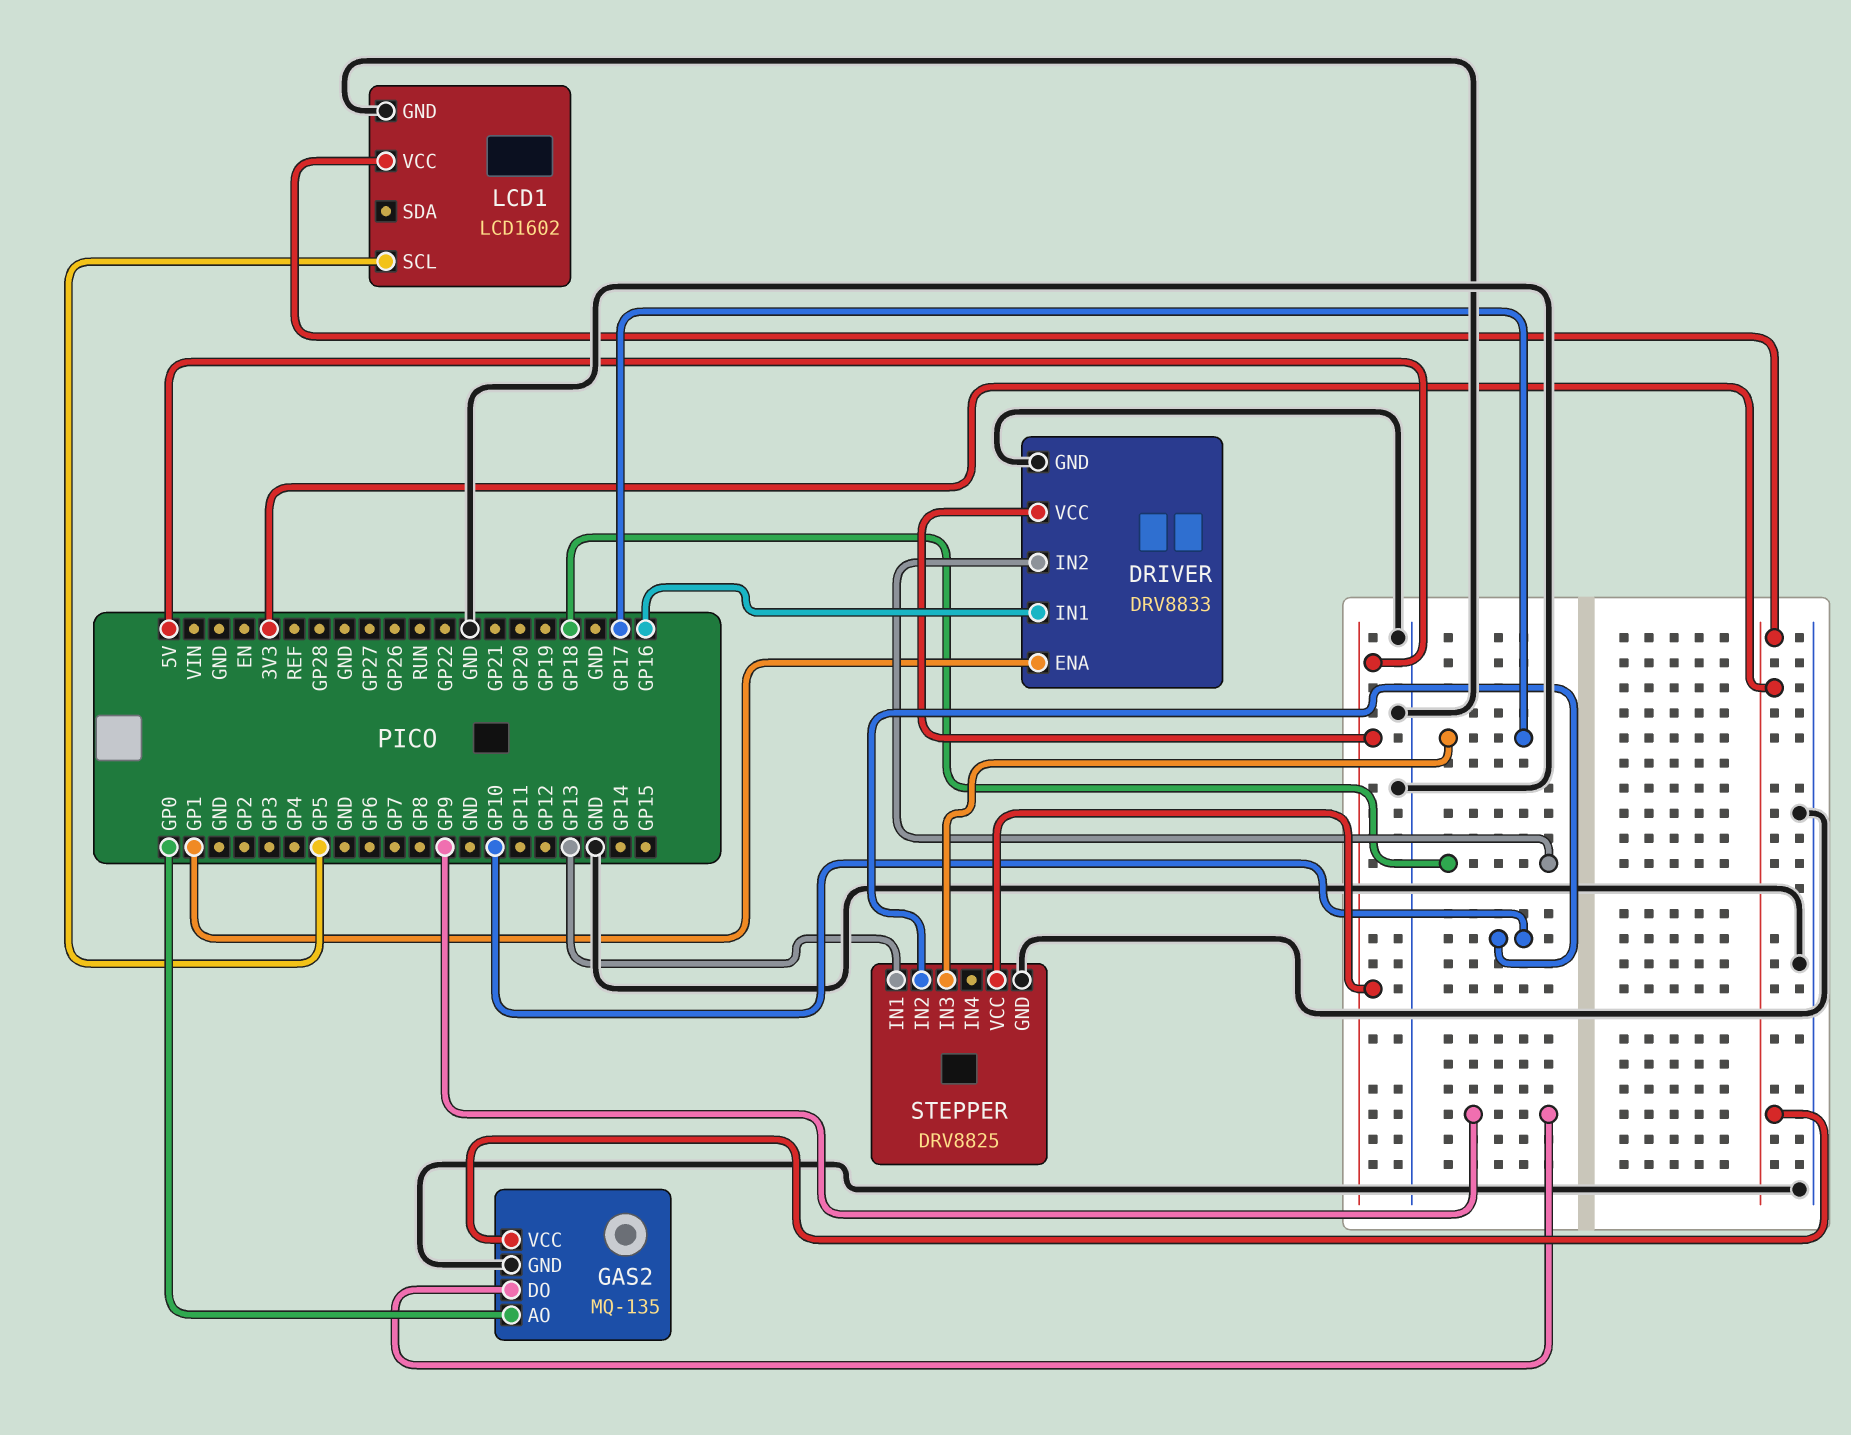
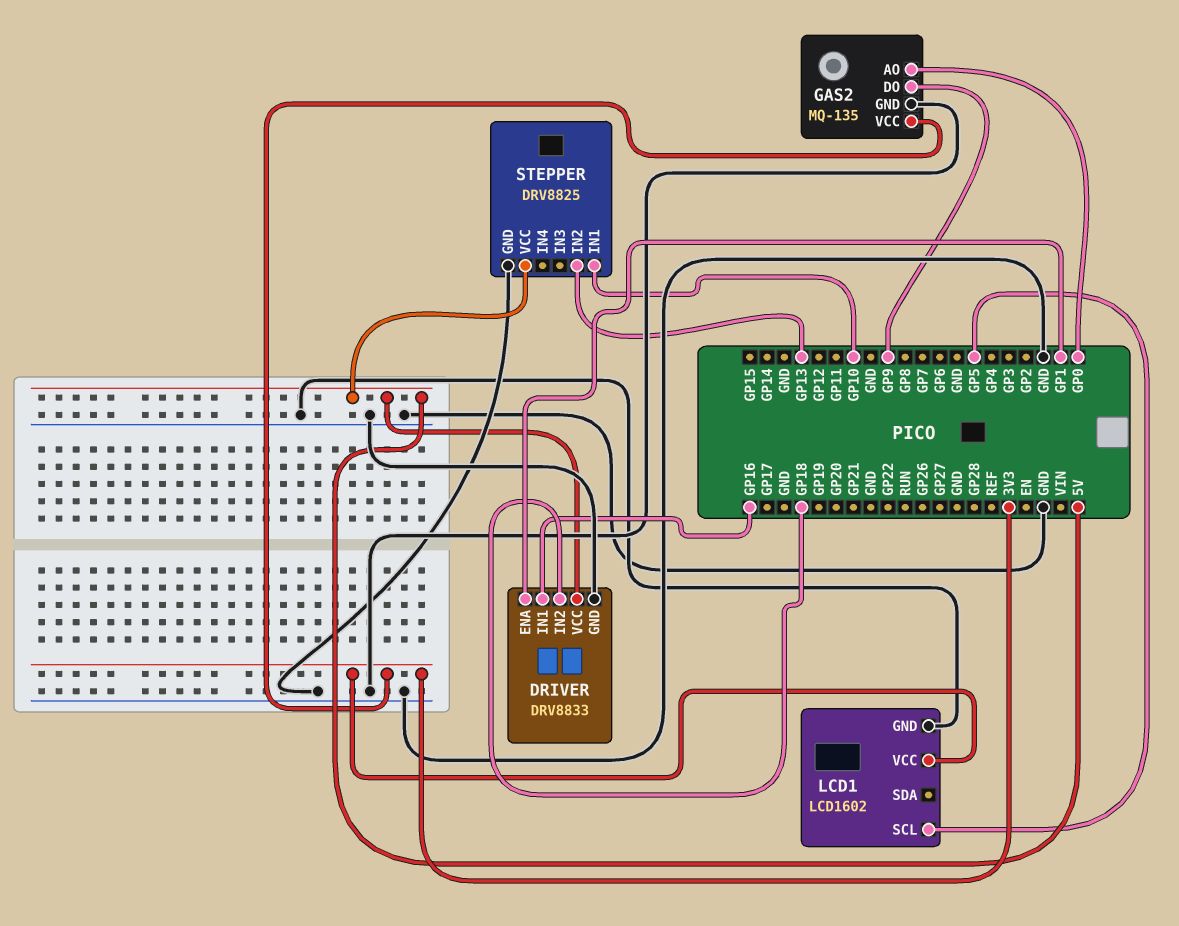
STEPPER pin IN1: GP13 -> GP10
STEPPER pin IN2: GP10 -> GP13
STEPPER pin IN3: GP17 -> none

